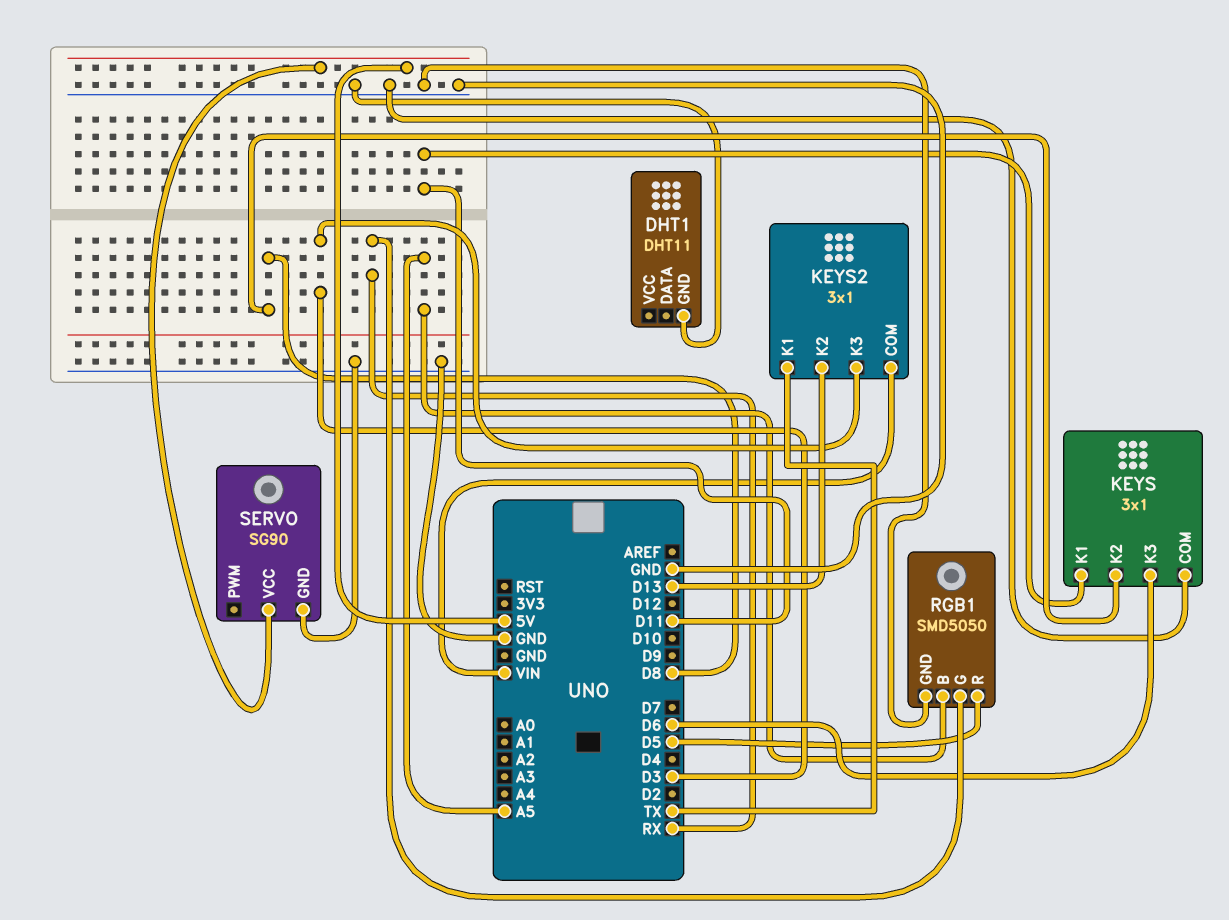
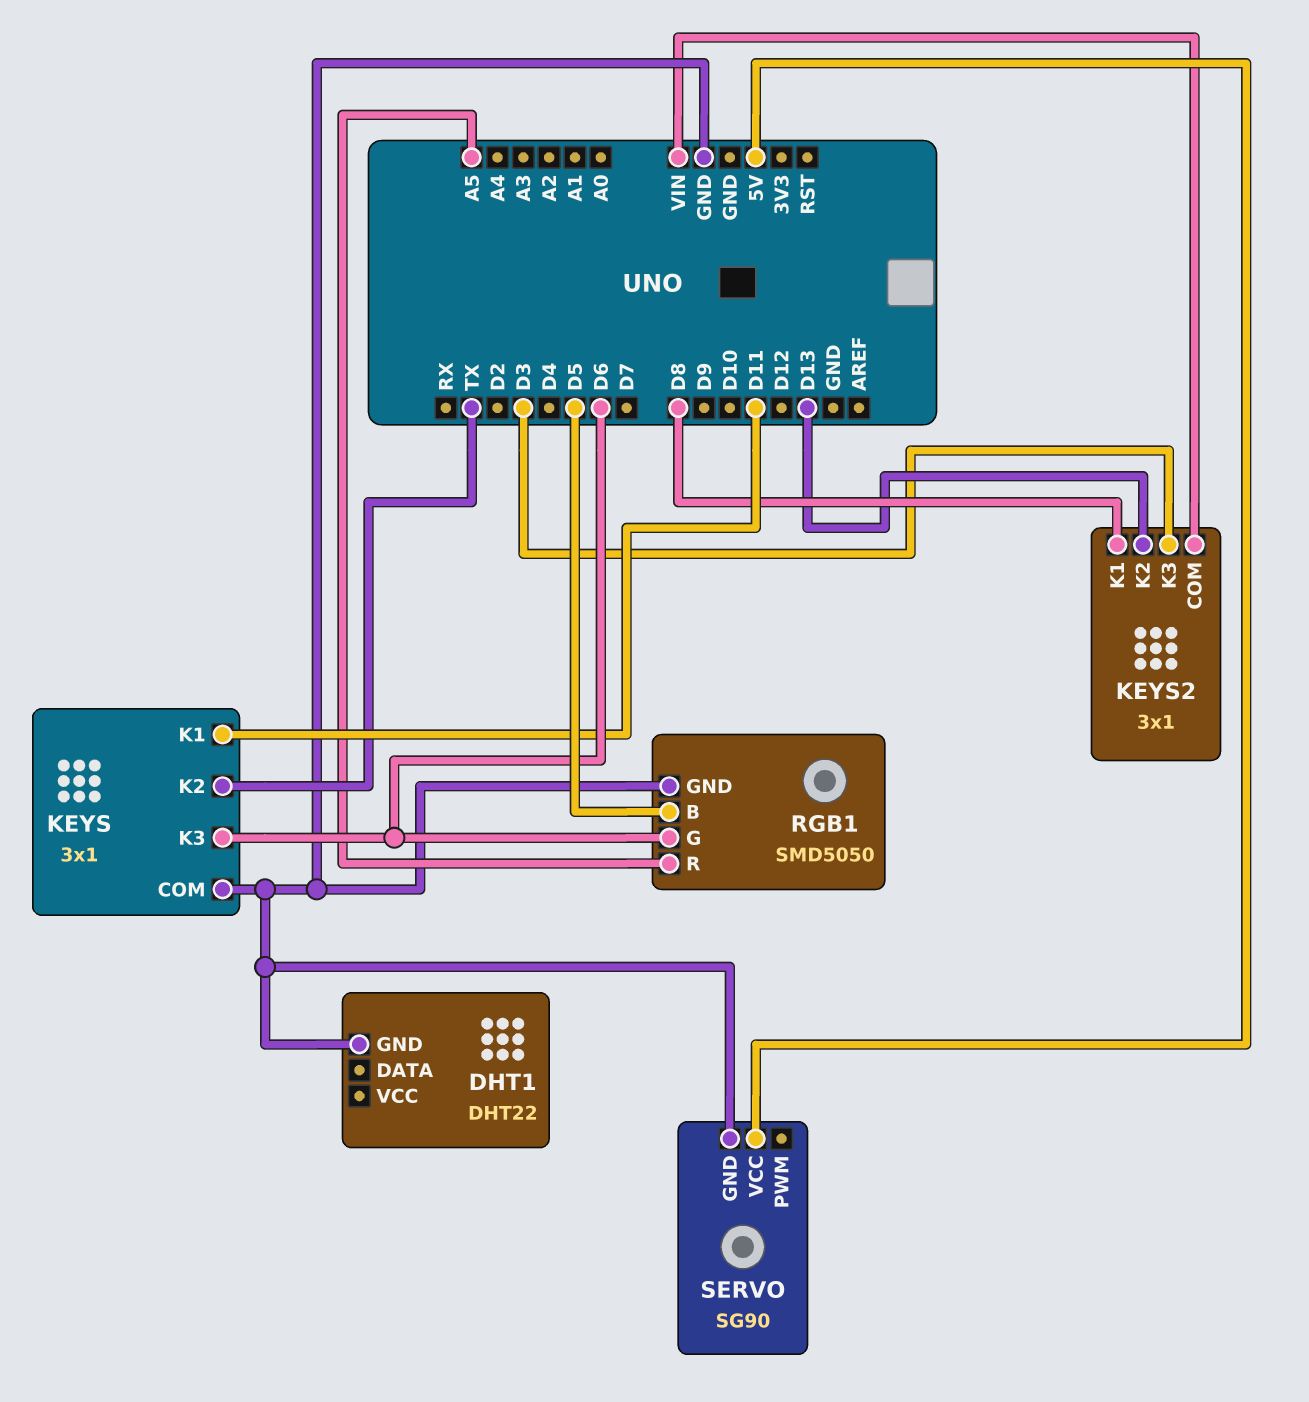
DHT1: DHT11 -> DHT22
KEYS pin K2: D8 -> TX
KEYS2 pin K1: TX -> D8
RGB1 pin B: A5 -> D5
RGB1 pin G: RX -> D6
RGB1 pin R: D5 -> A5

